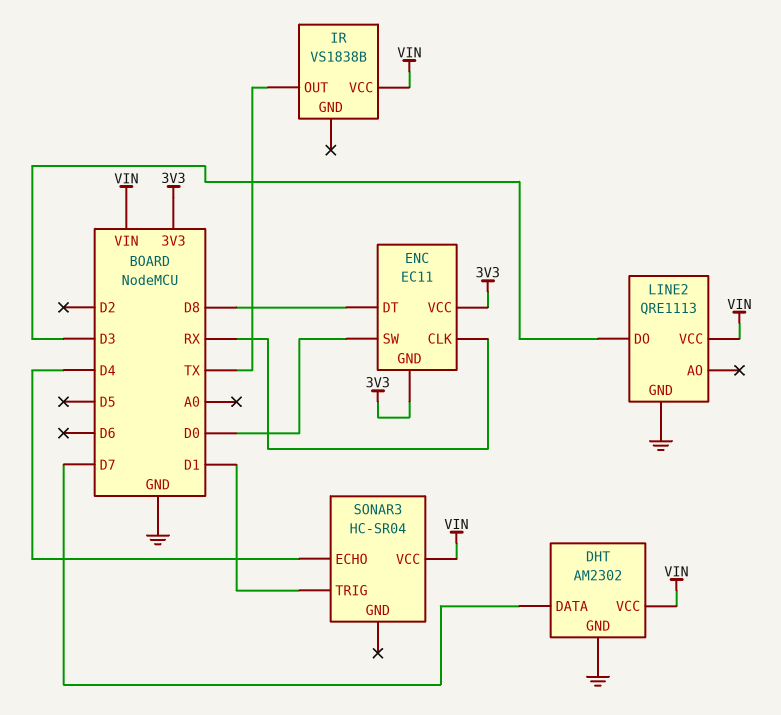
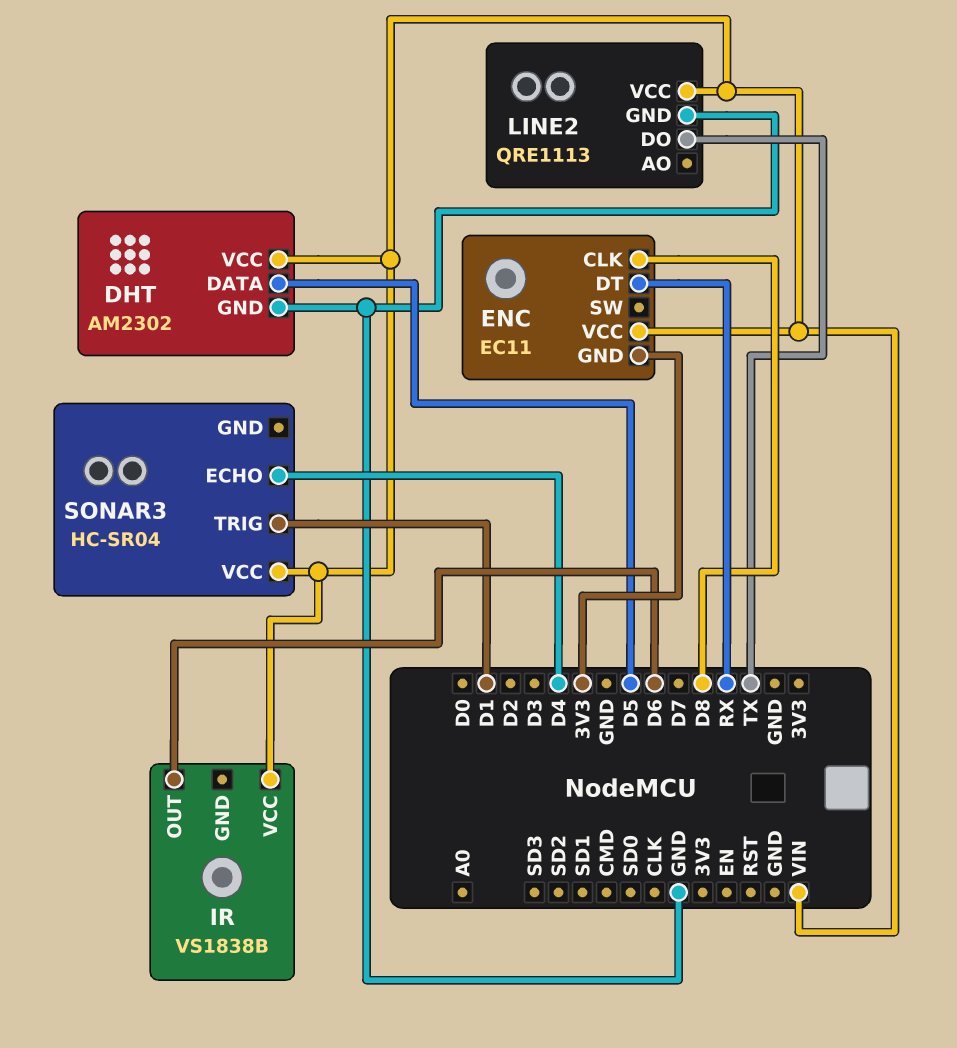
DHT pin DATA: D7 -> D5
ENC pin CLK: RX -> D8
ENC pin DT: D8 -> RX
ENC pin SW: D0 -> none
ENC pin VCC: 3V3 -> VIN
IR pin OUT: TX -> D6
LINE2 pin DO: D3 -> TX

